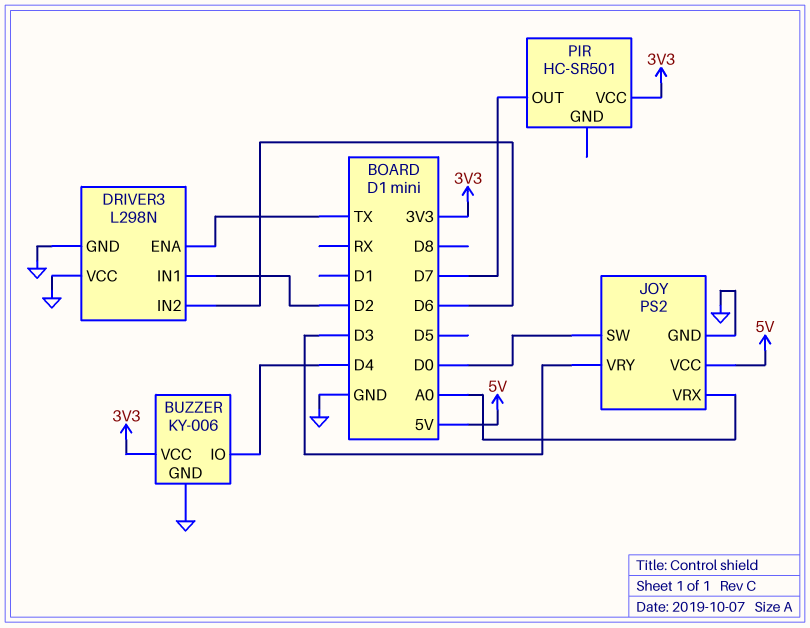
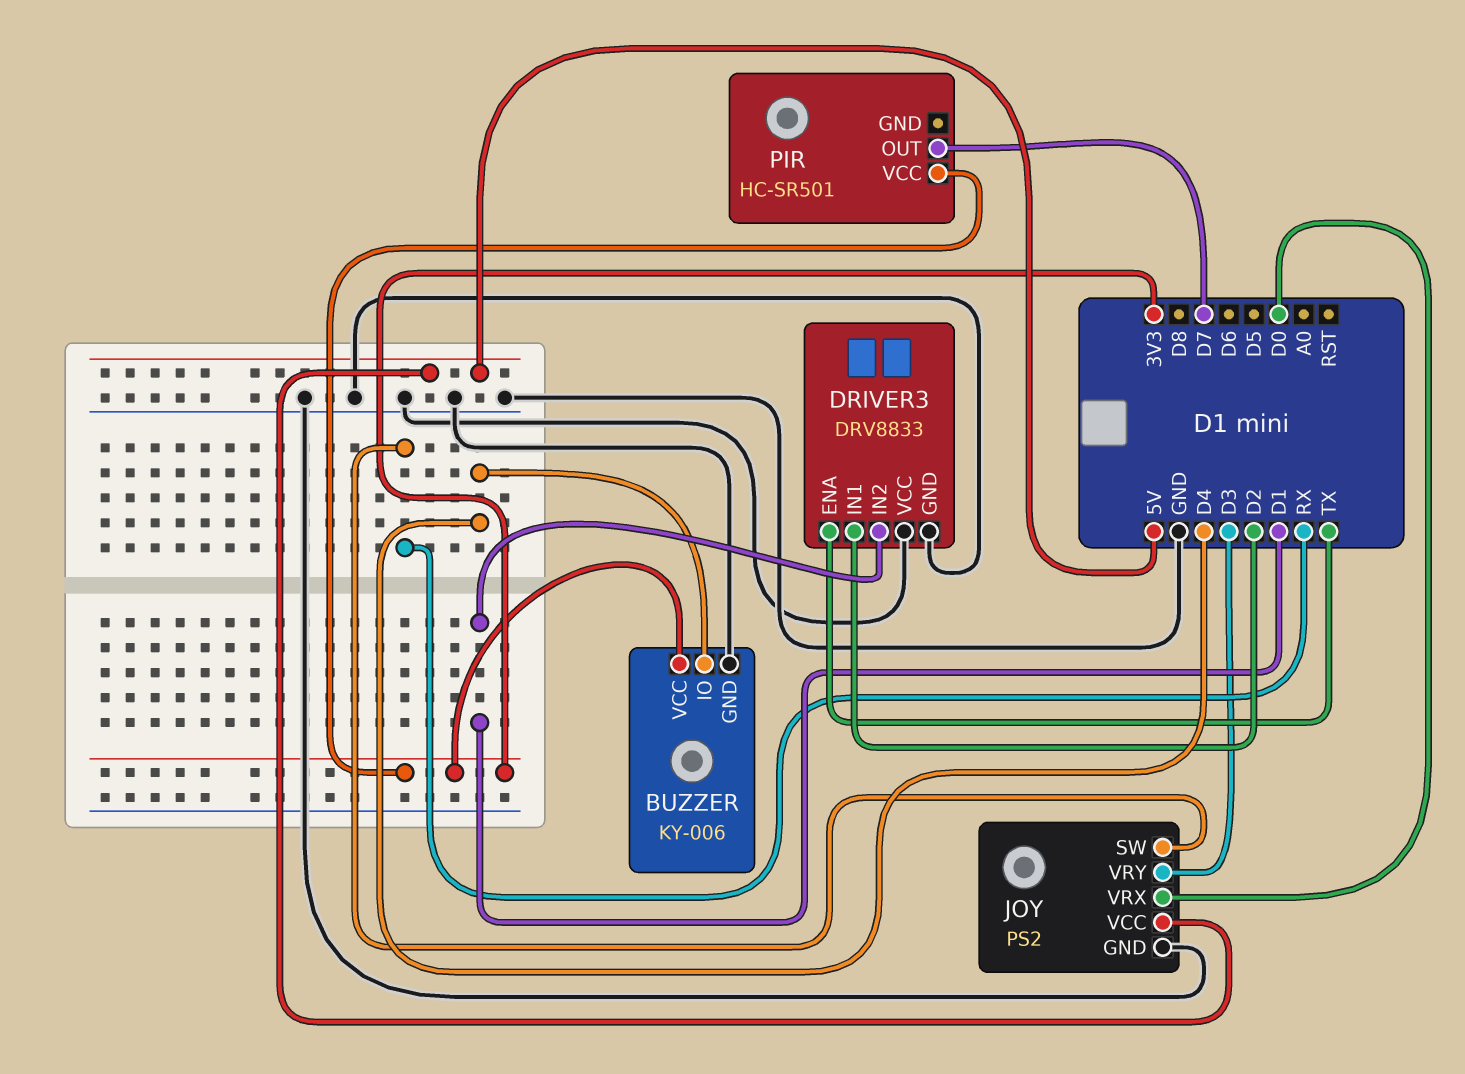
DRIVER3: L298N -> DRV8833
DRIVER3 pin IN2: D6 -> D1
JOY pin SW: D0 -> RX
JOY pin VRX: A0 -> D0

